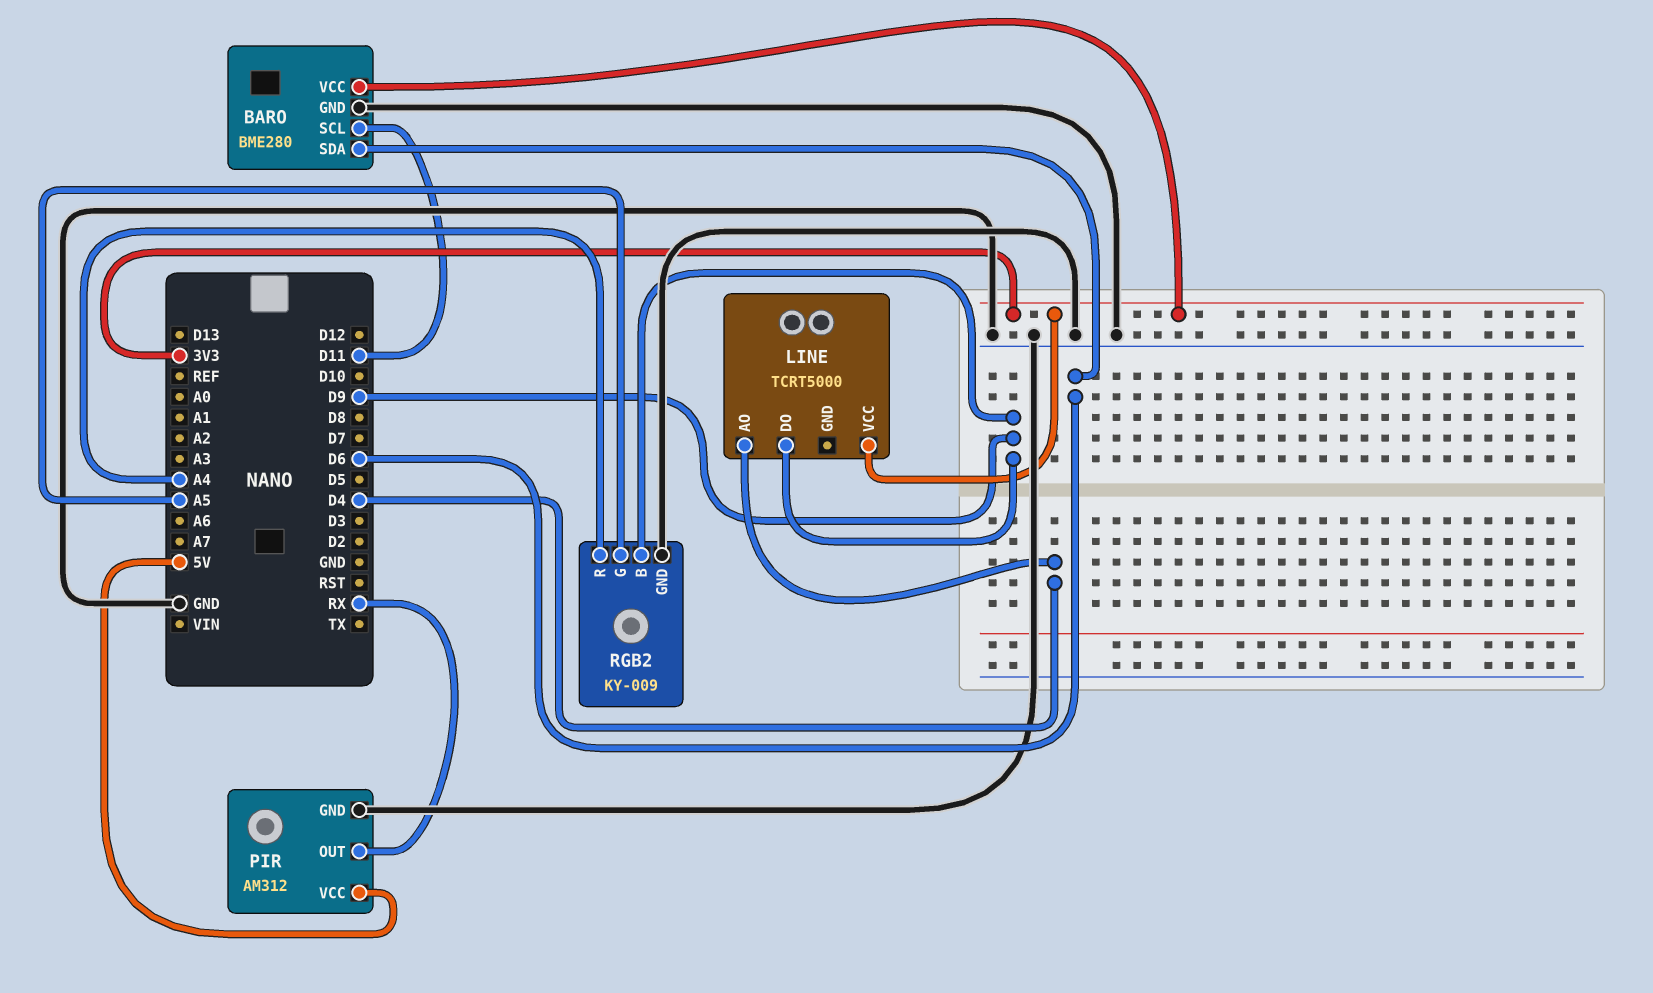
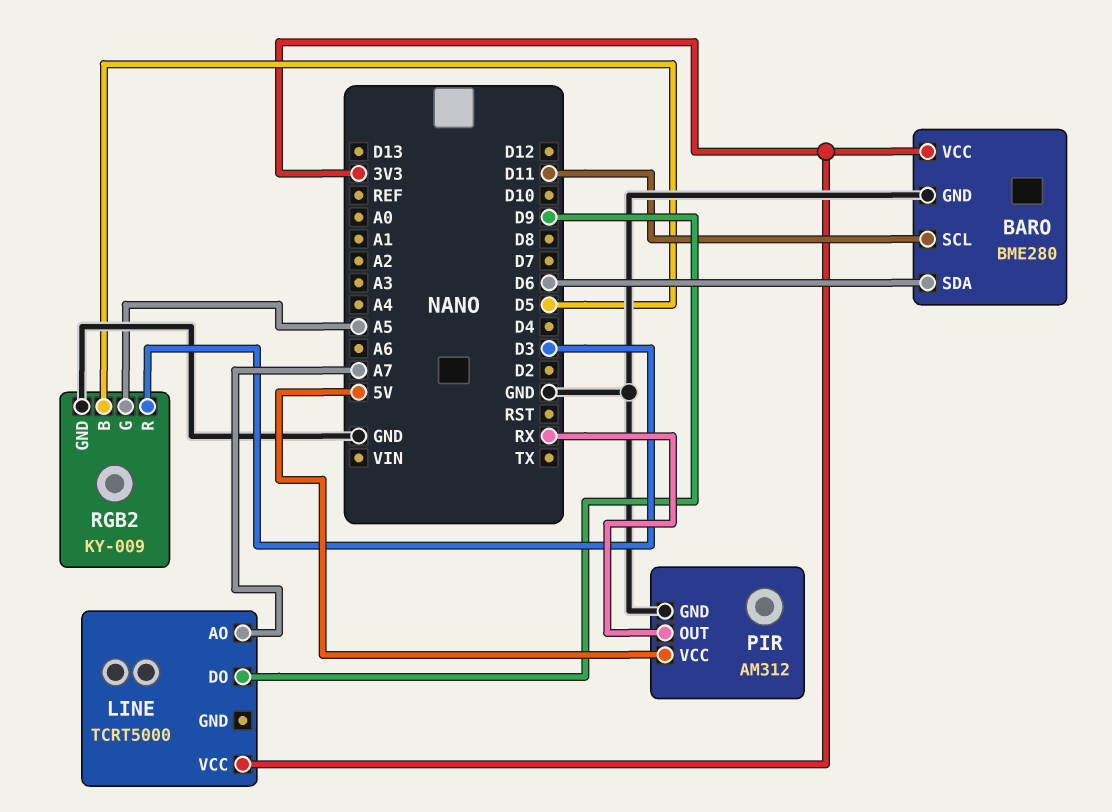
LINE pin AO: D4 -> A7
RGB2 pin B: D9 -> D5
RGB2 pin R: A4 -> D3

